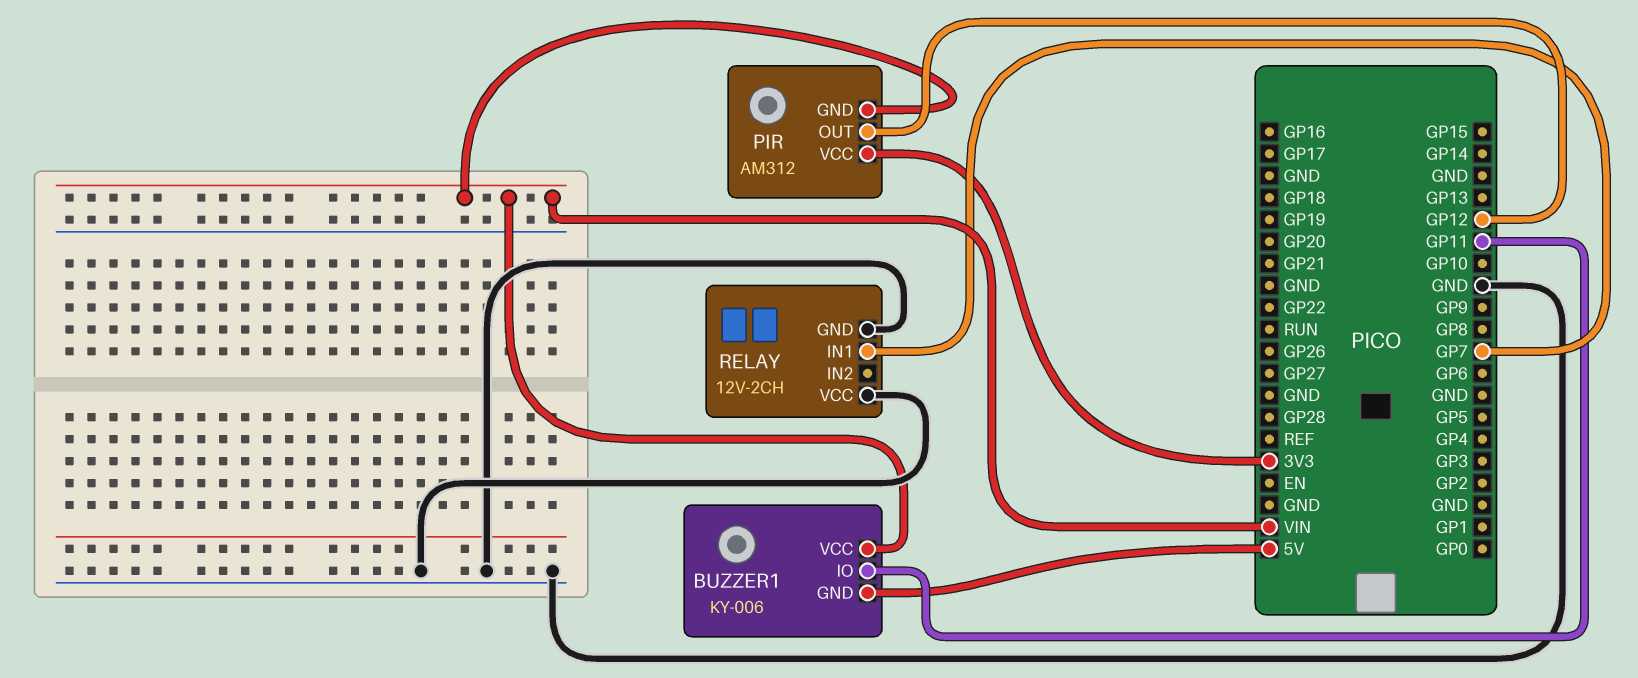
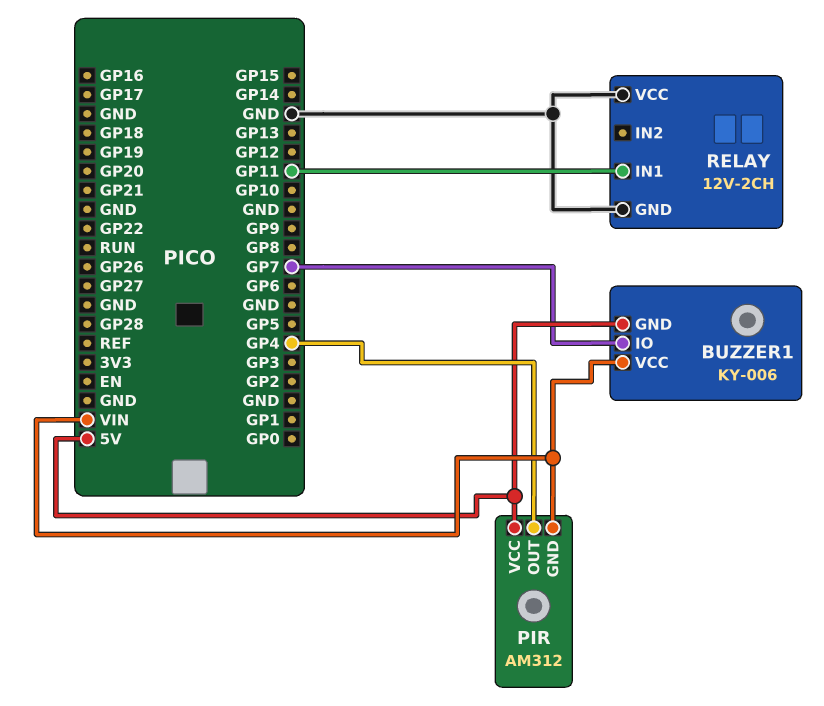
BUZZER1 pin IO: GP11 -> GP7
PIR pin OUT: GP12 -> GP4
PIR pin VCC: 3V3 -> 5V
RELAY pin IN1: GP7 -> GP11

